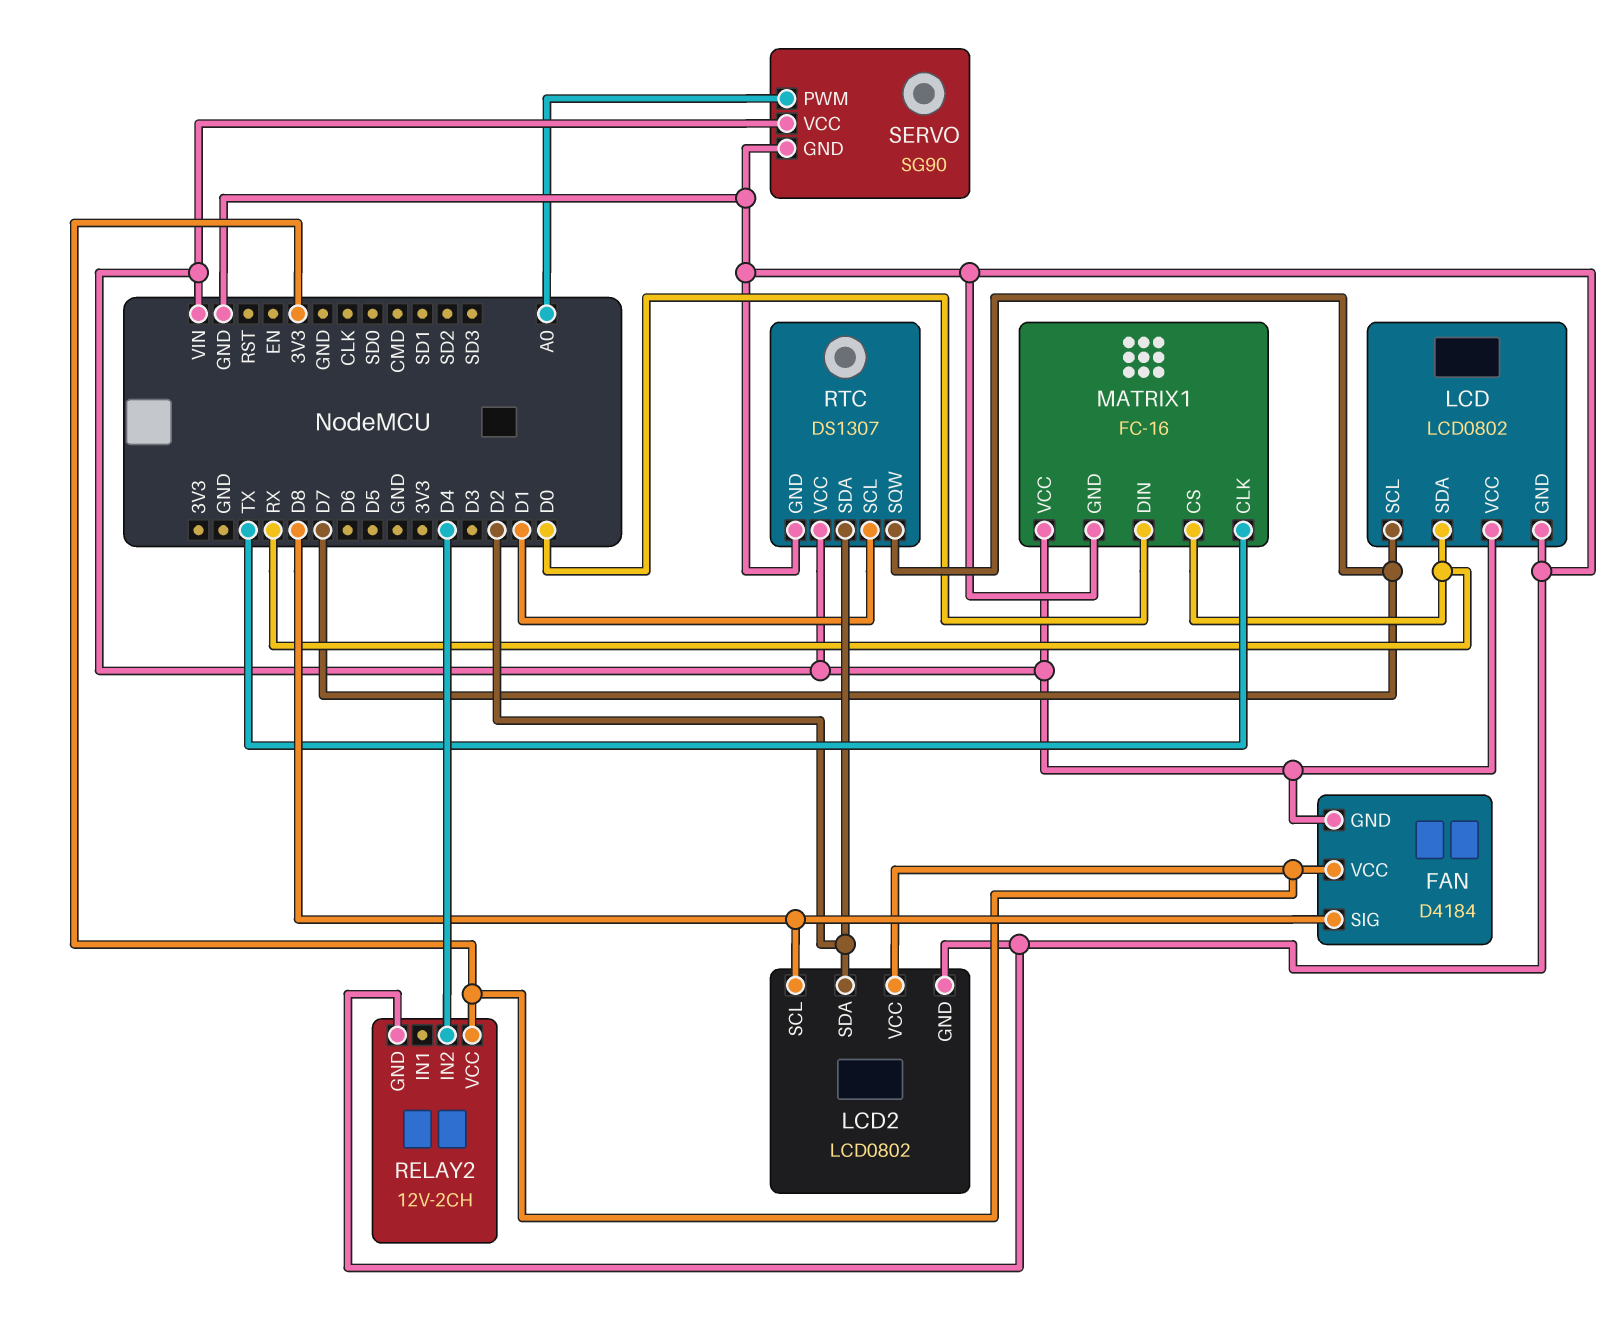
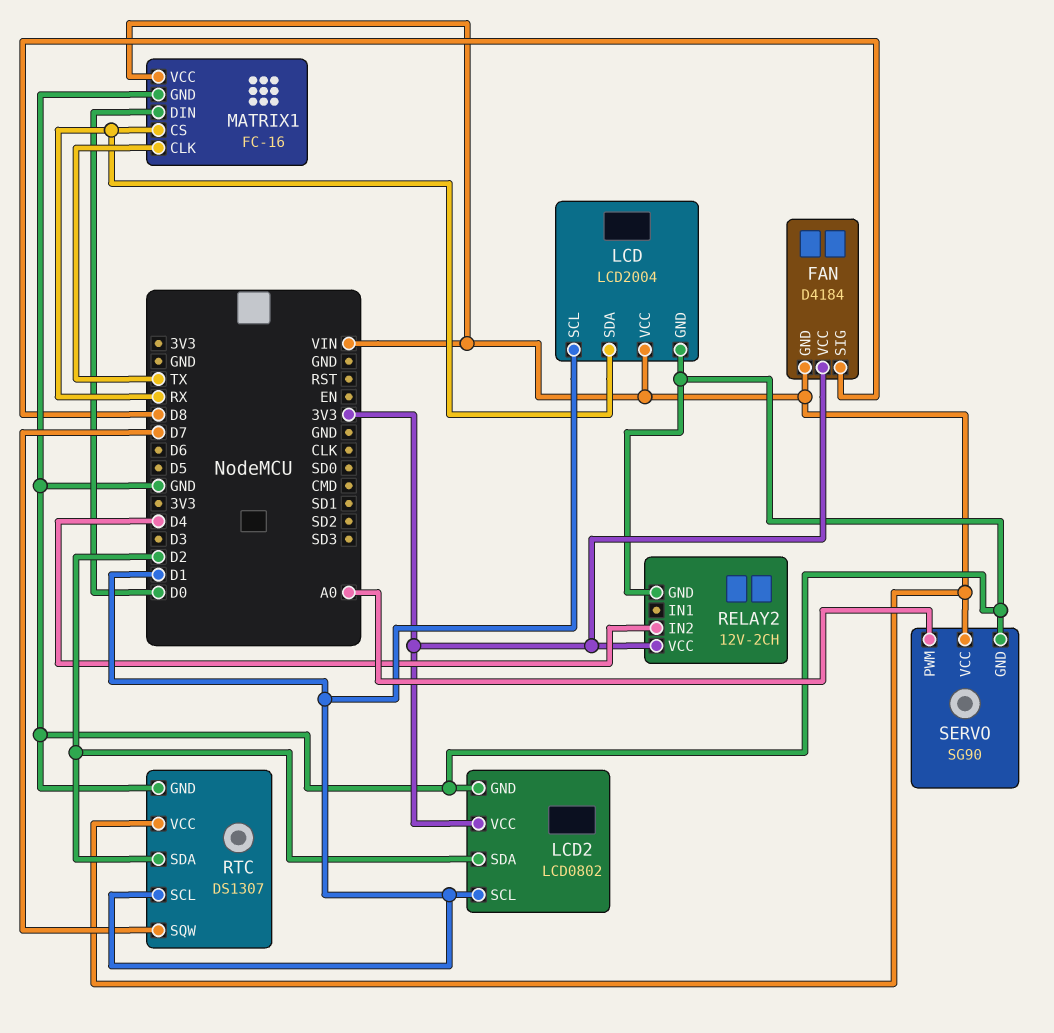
LCD: LCD0802 -> LCD2004
LCD pin SCL: D7 -> D1
LCD2 pin SCL: D8 -> D1

